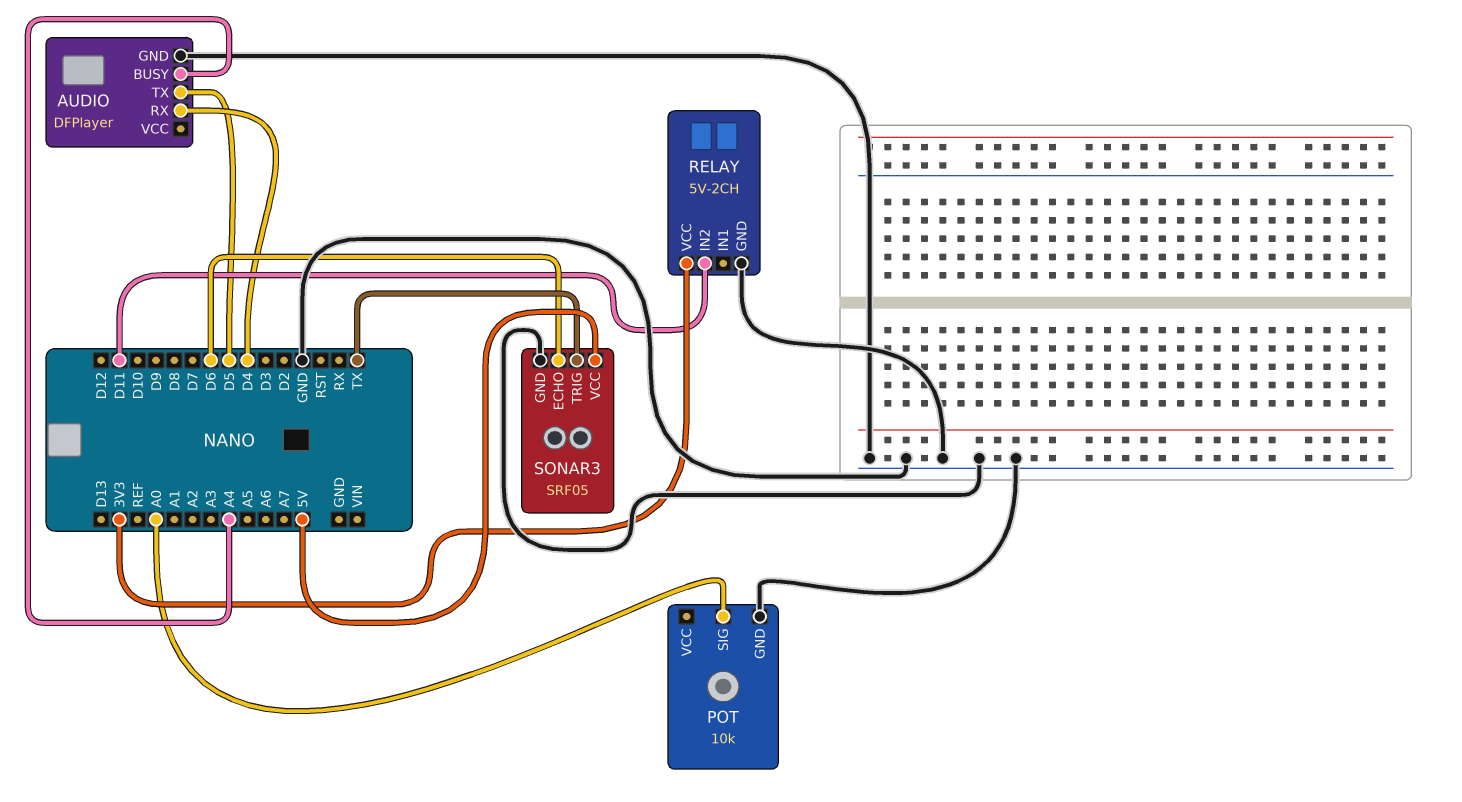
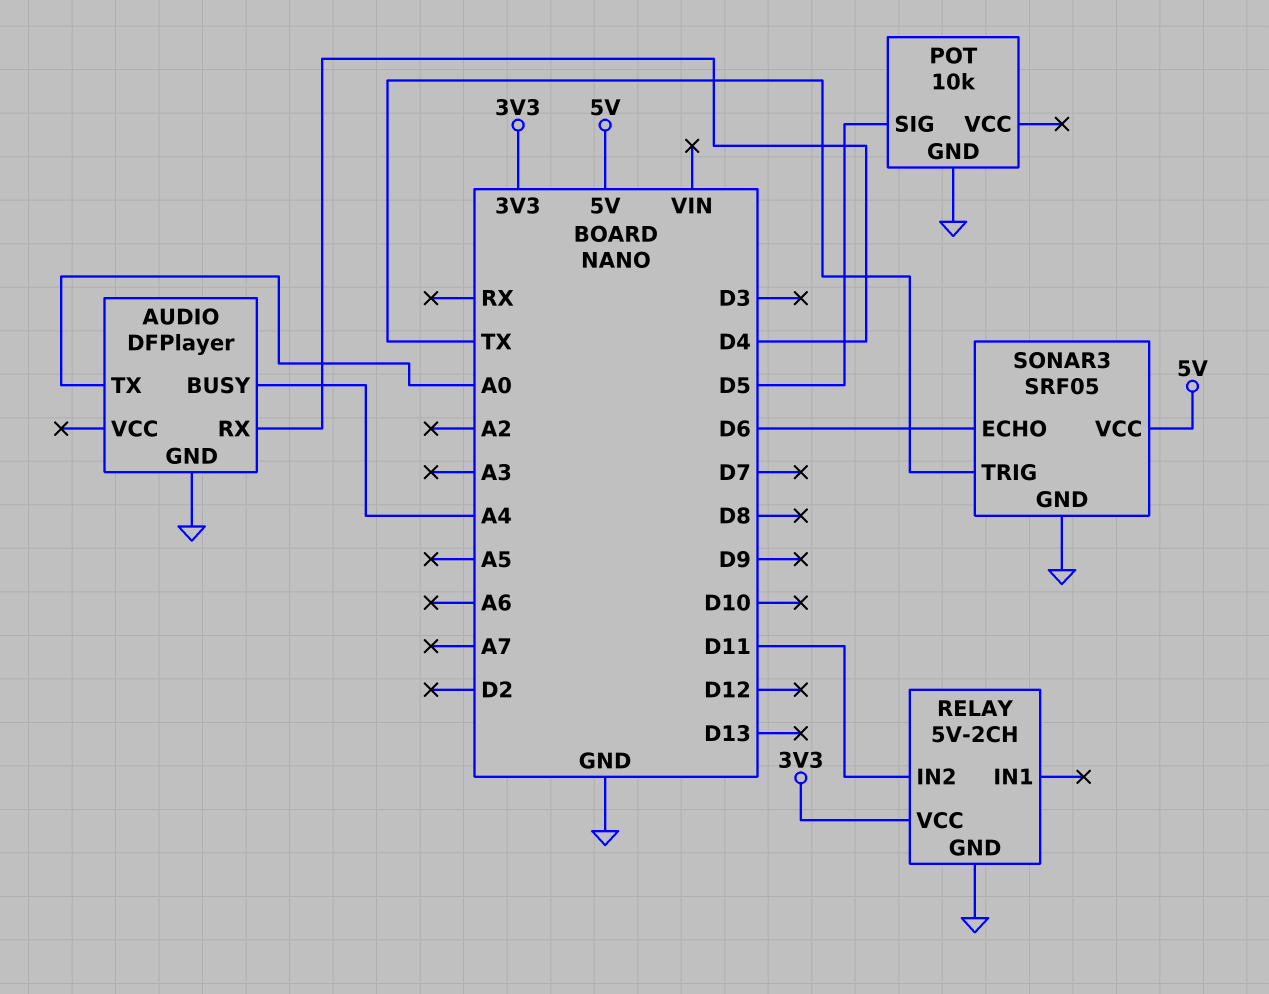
AUDIO pin TX: D5 -> A0
POT pin SIG: A0 -> D5

